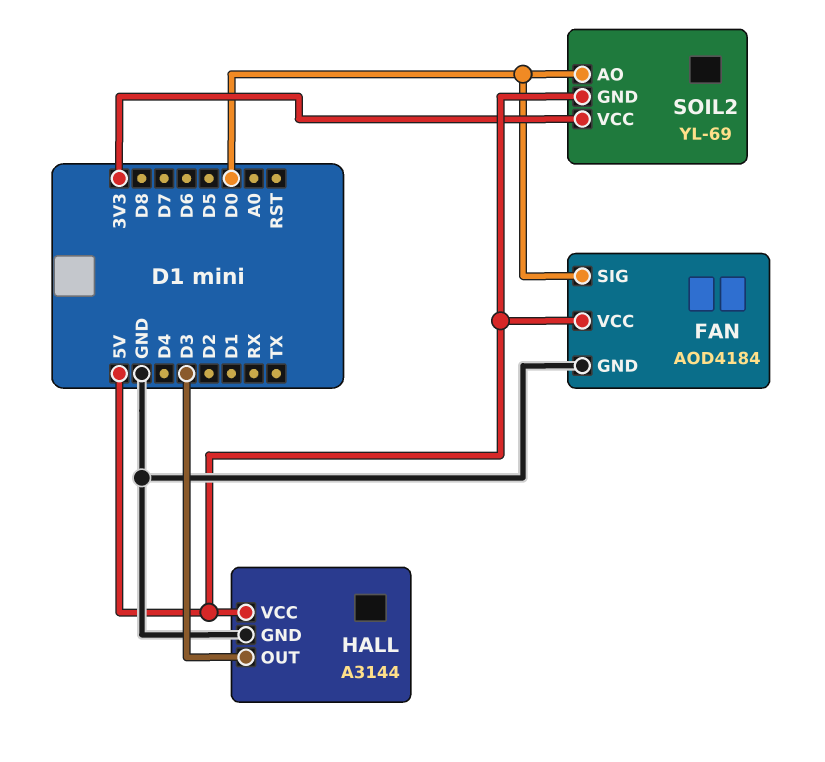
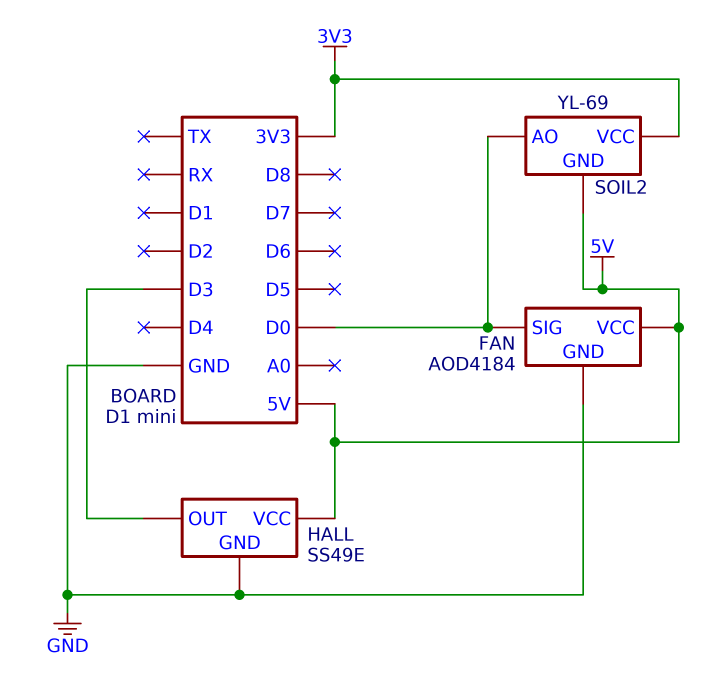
HALL: A3144 -> SS49E

